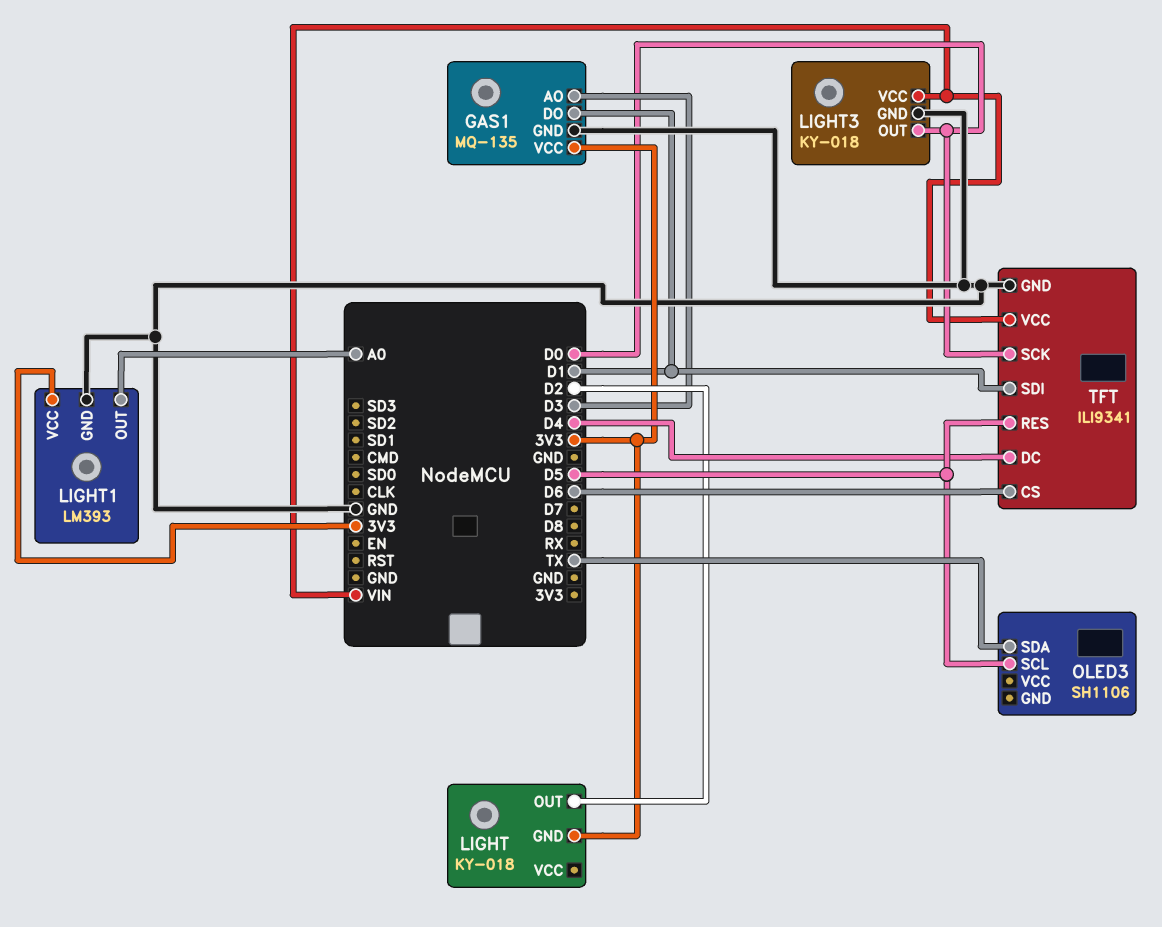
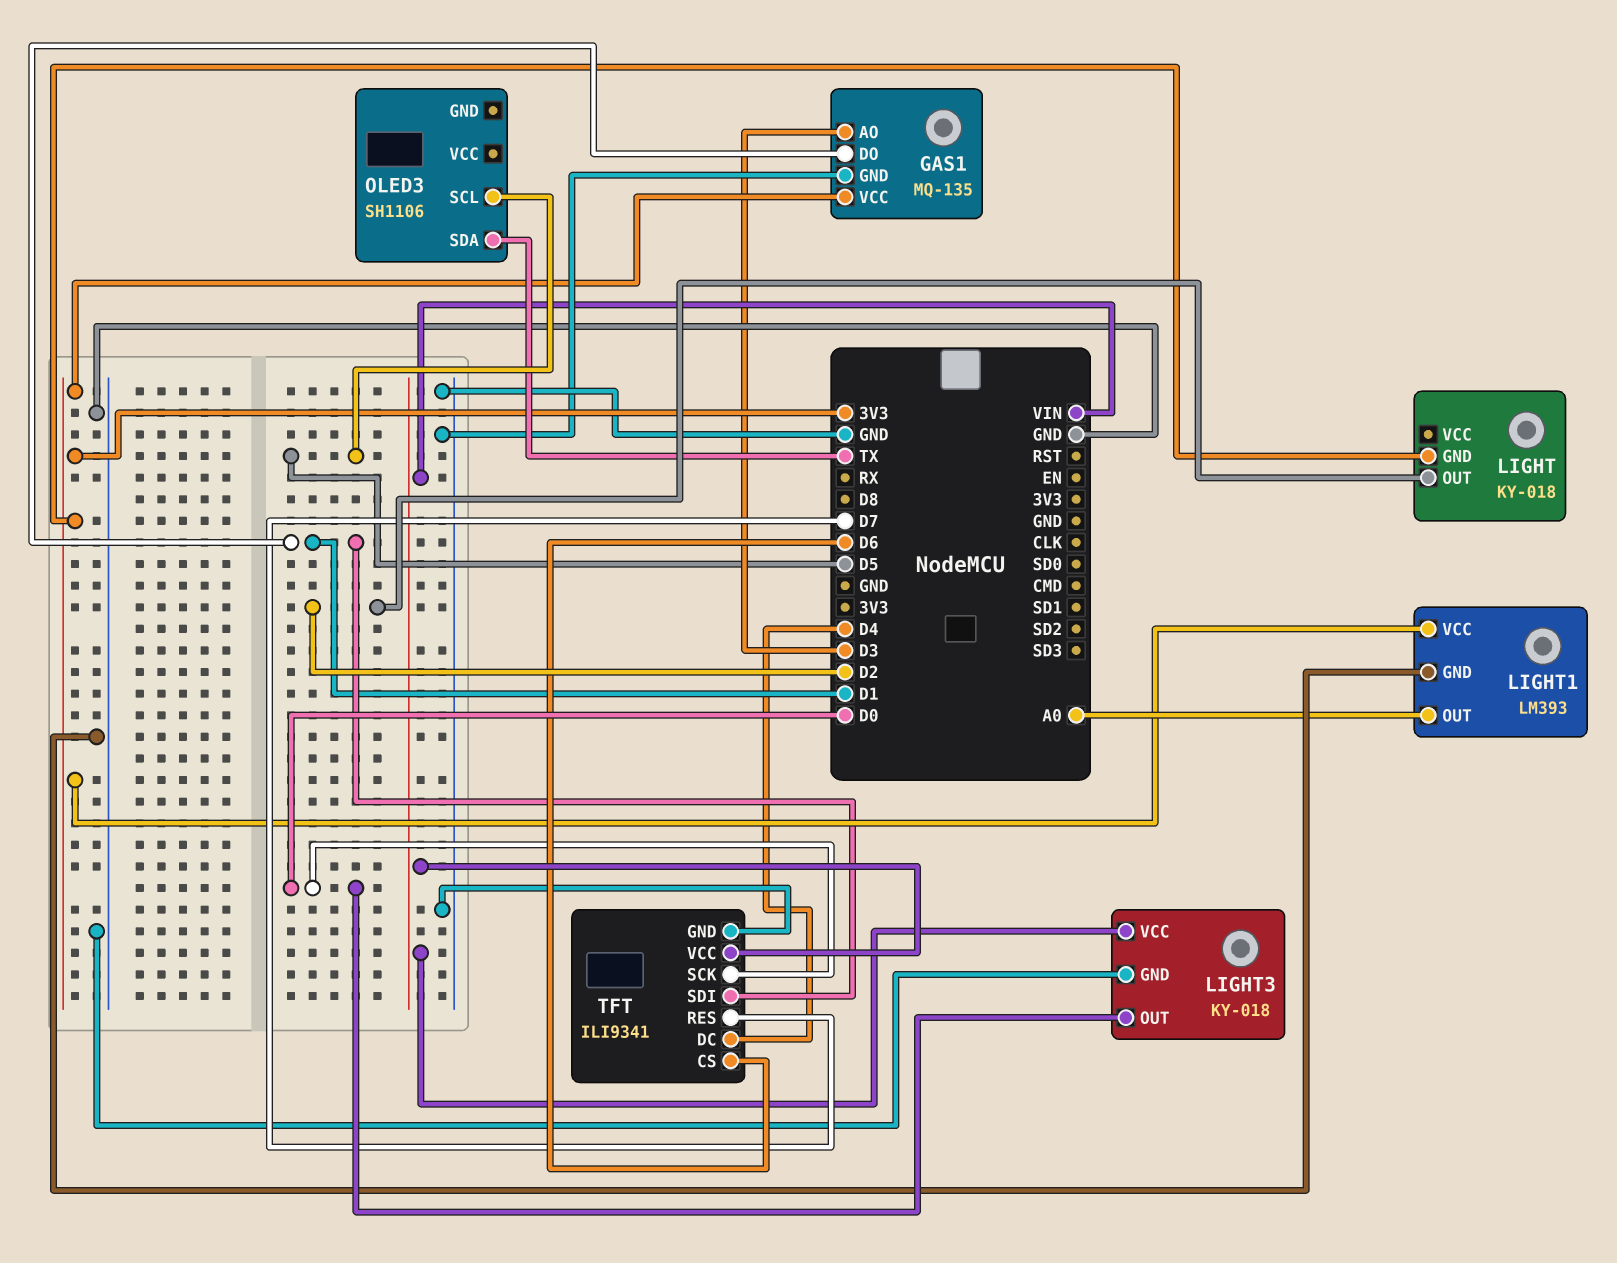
TFT pin RES: D5 -> D7

